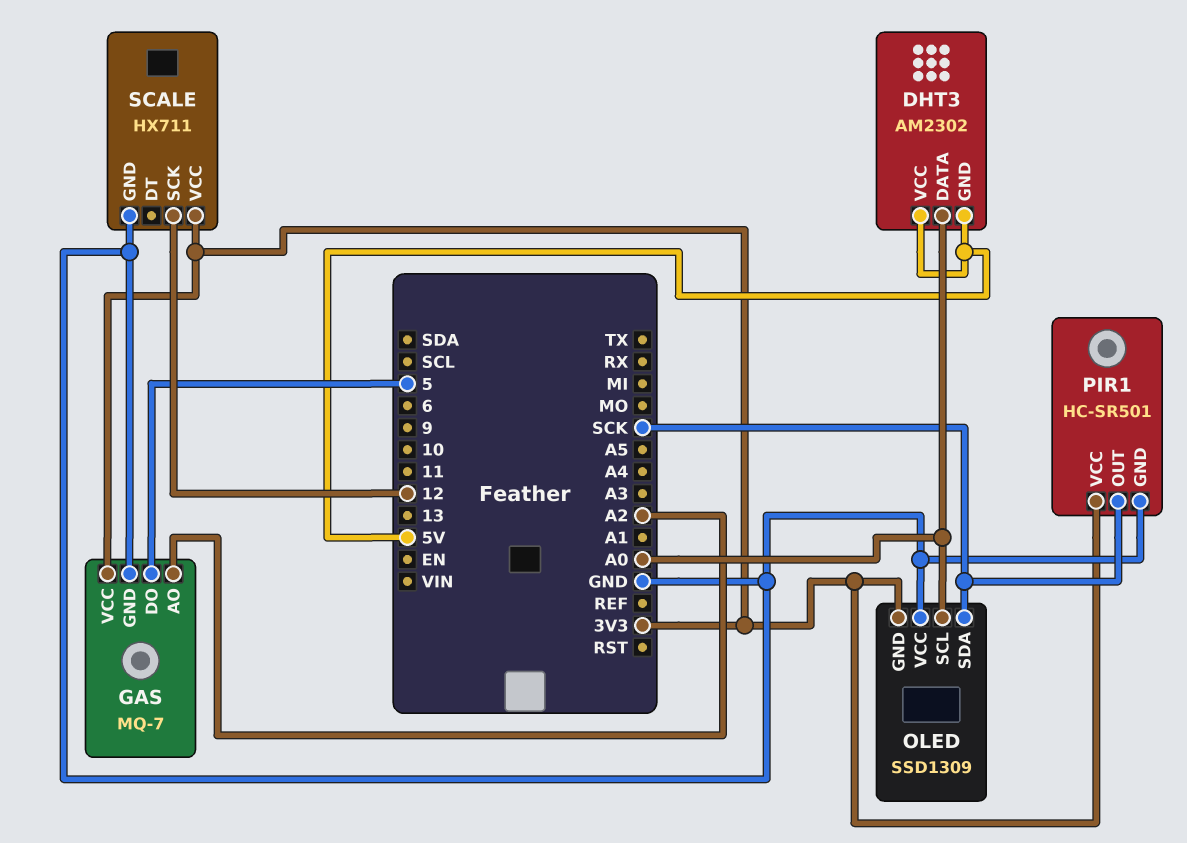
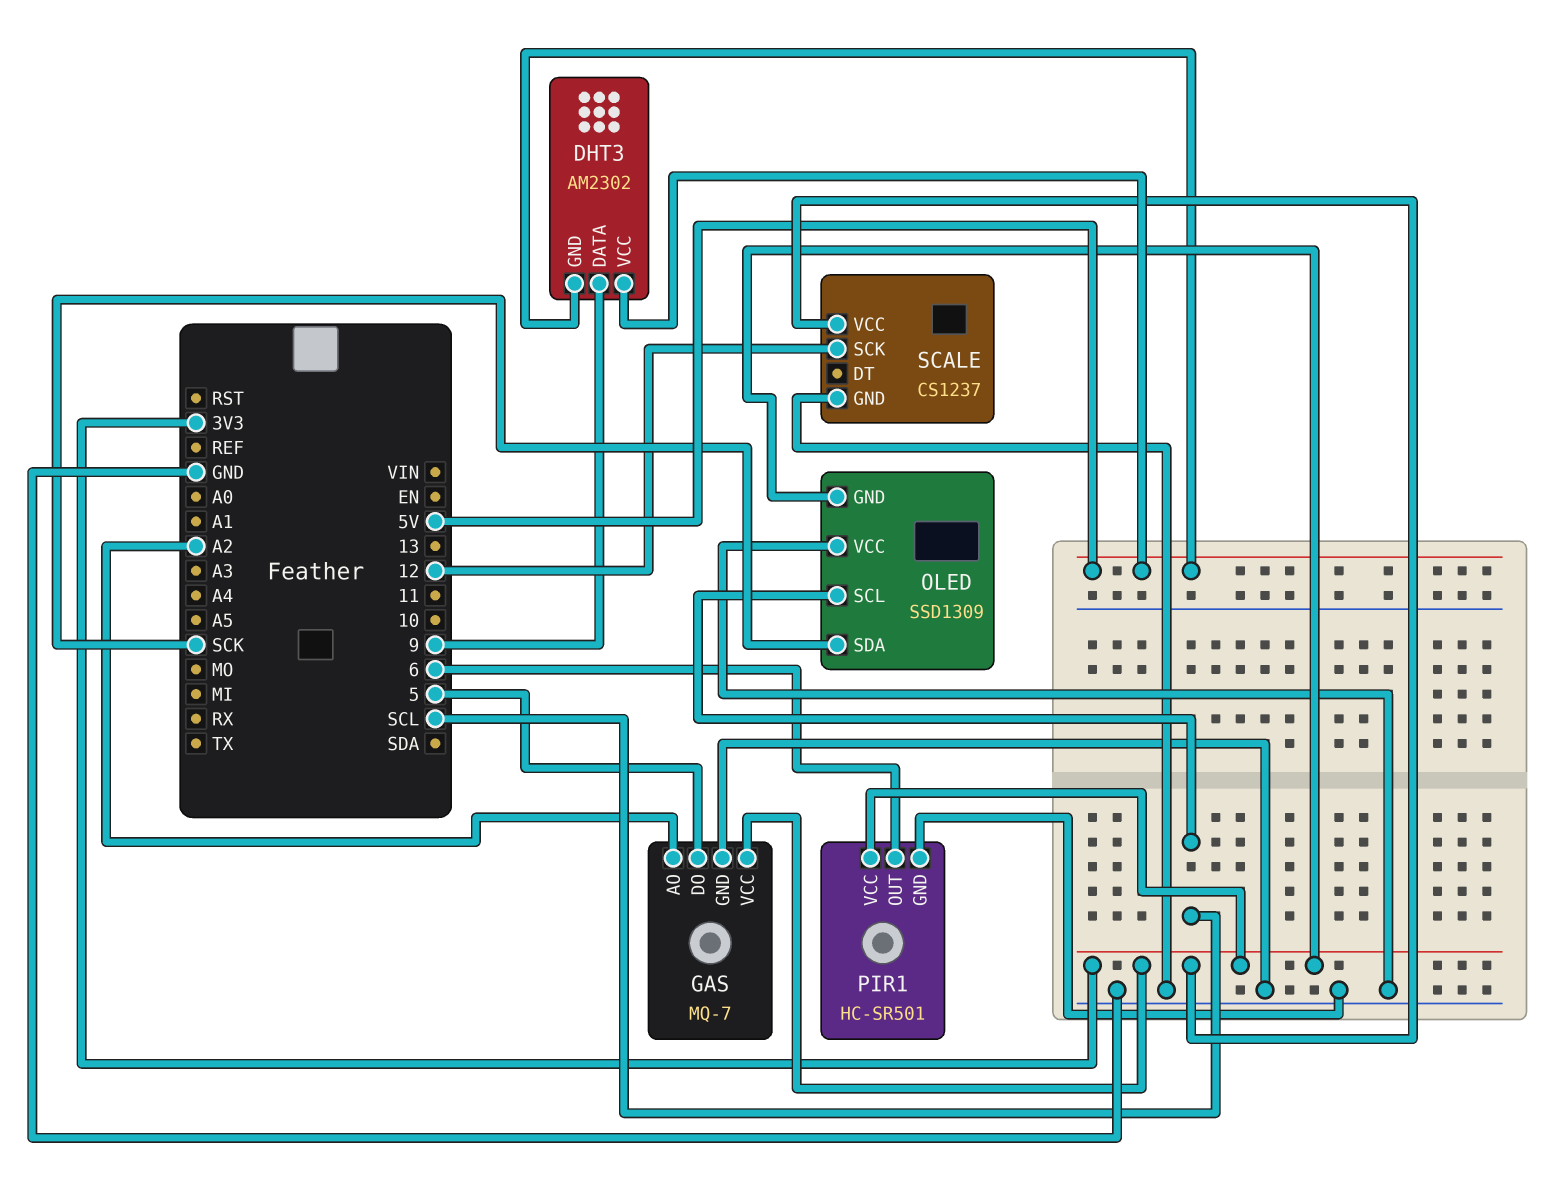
DHT3 pin DATA: A0 -> 9
OLED pin SCL: A0 -> SCL
PIR1 pin OUT: SCK -> 6
SCALE: HX711 -> CS1237

